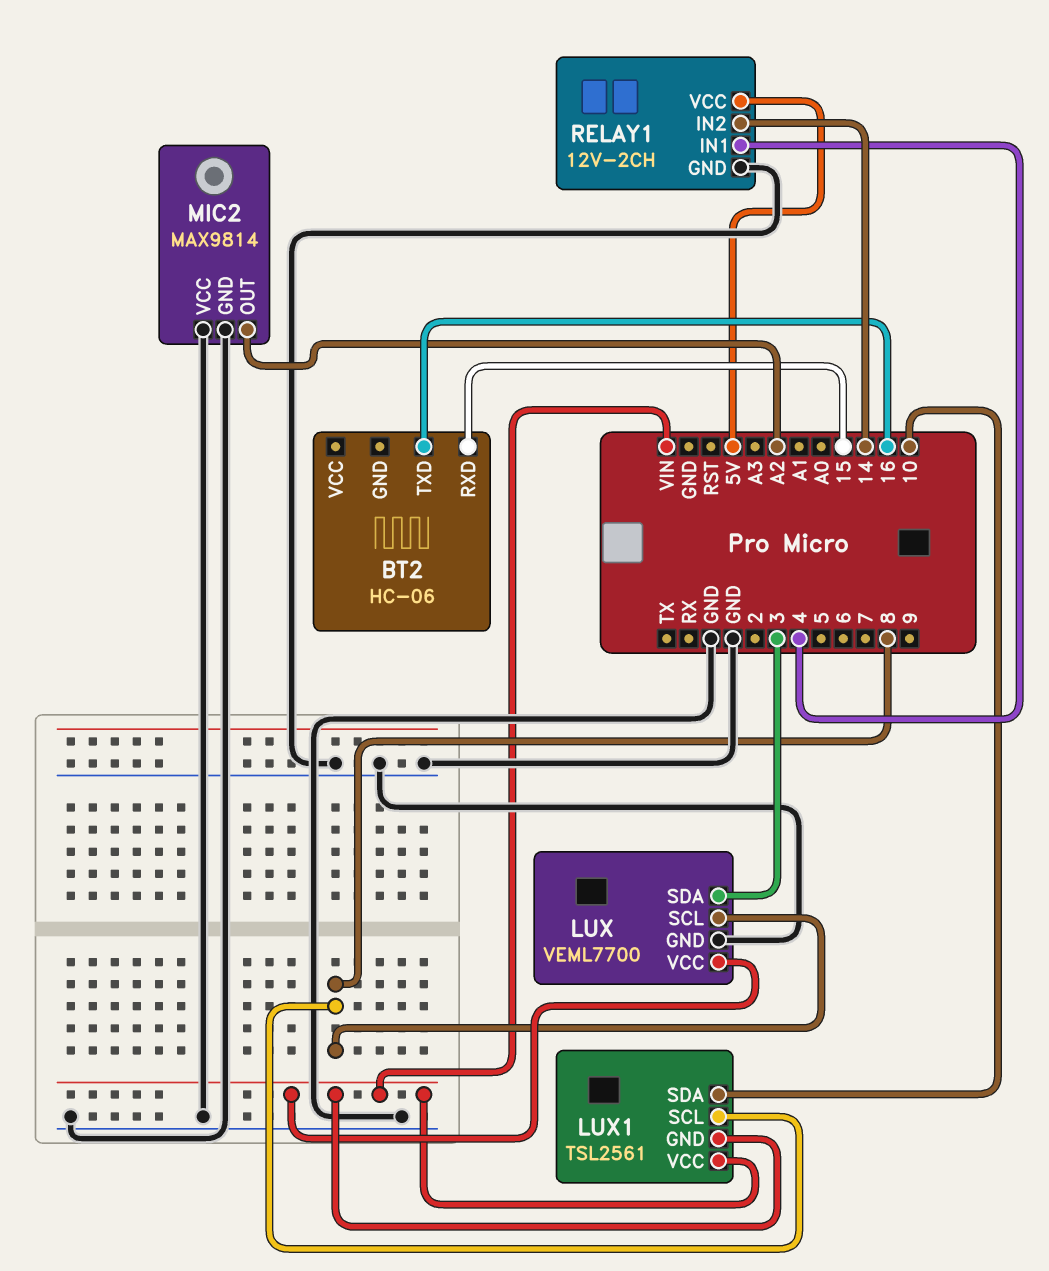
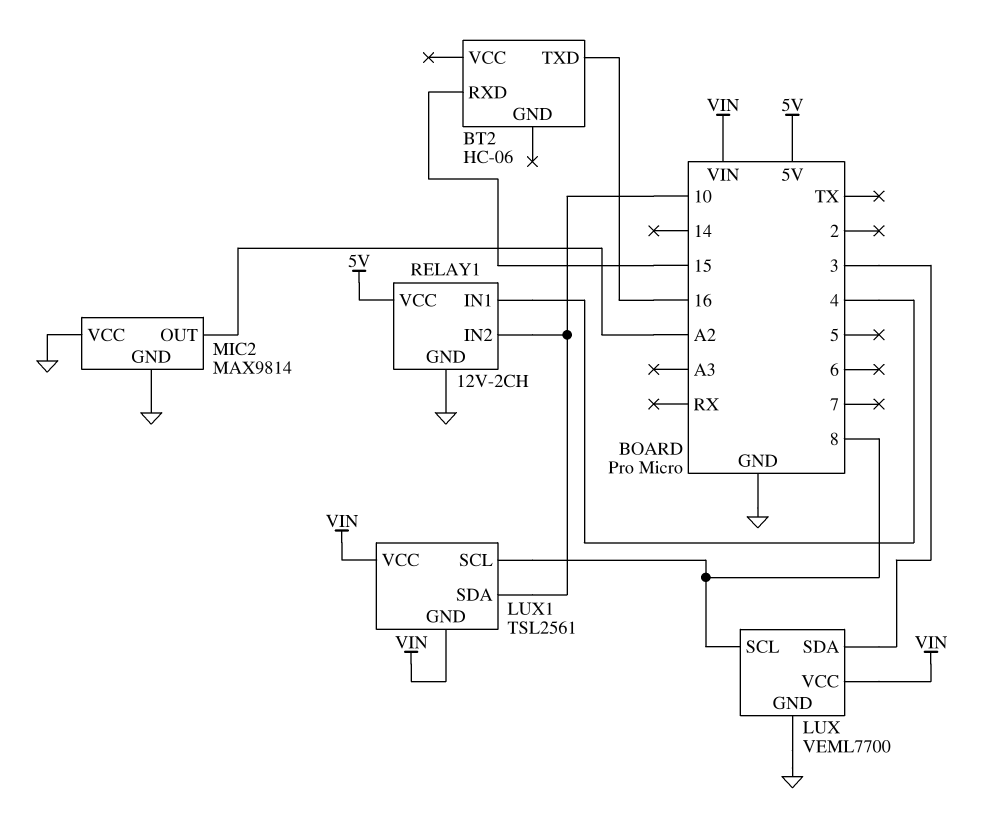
RELAY1 pin IN2: 14 -> 10

